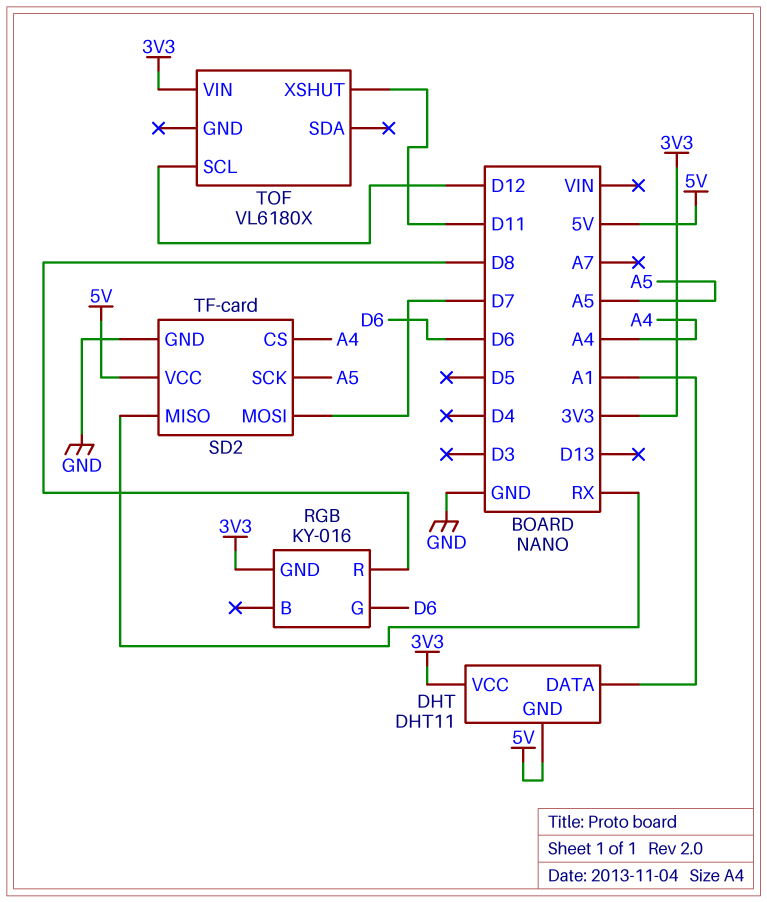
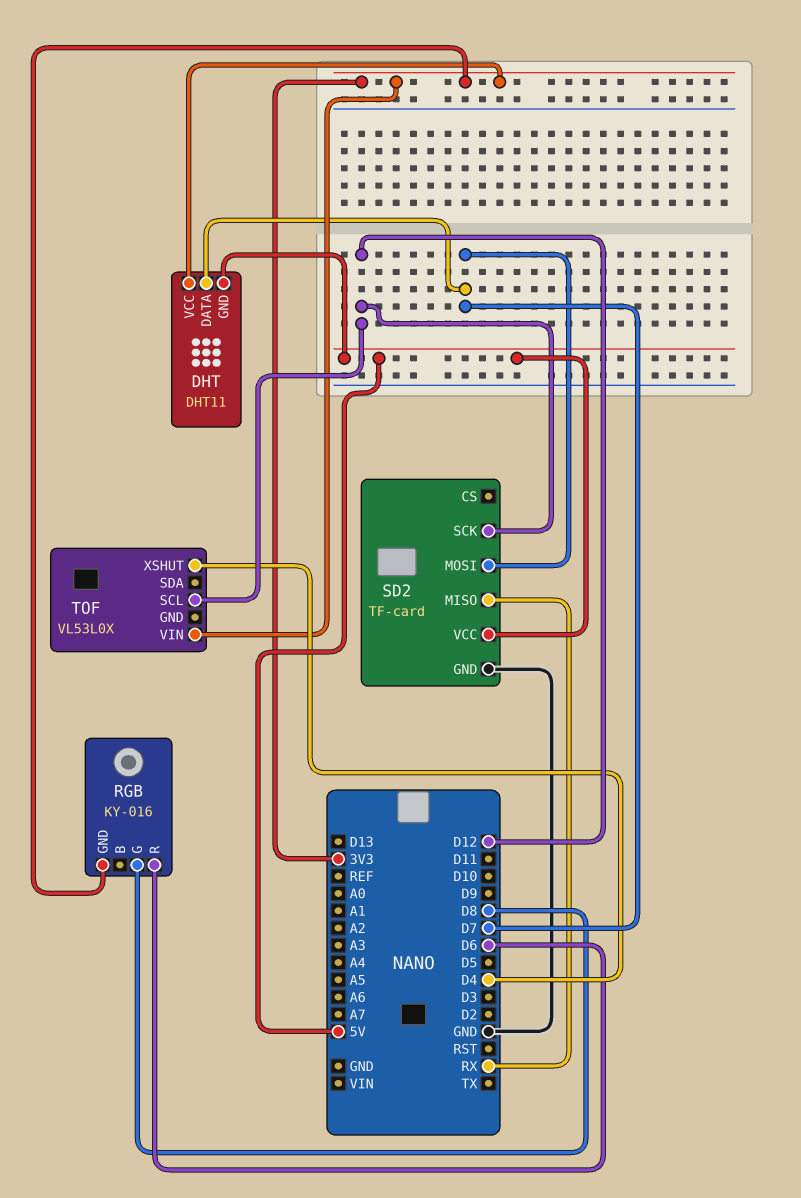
DHT pin DATA: A1 -> D7
RGB pin G: D6 -> D8
RGB pin R: D8 -> D6
SD2 pin CS: A4 -> none
SD2 pin SCK: A5 -> D12
TOF: VL6180X -> VL53L0X
TOF pin XSHUT: D11 -> D4

